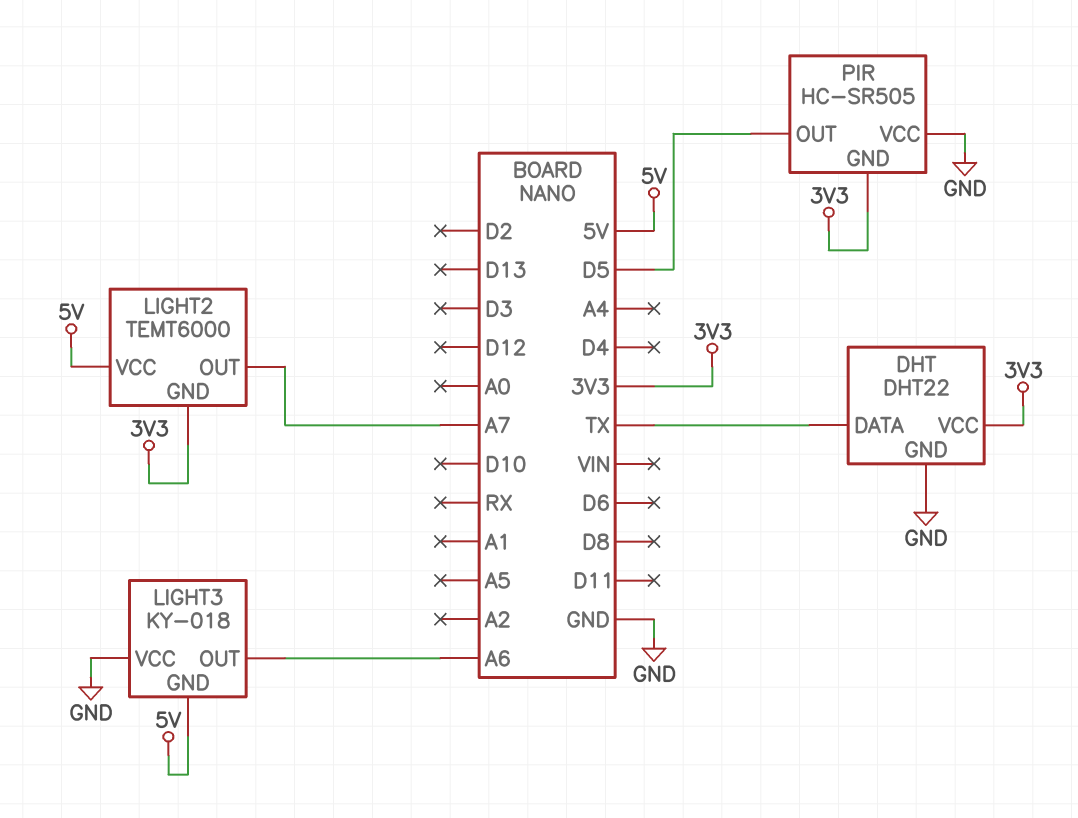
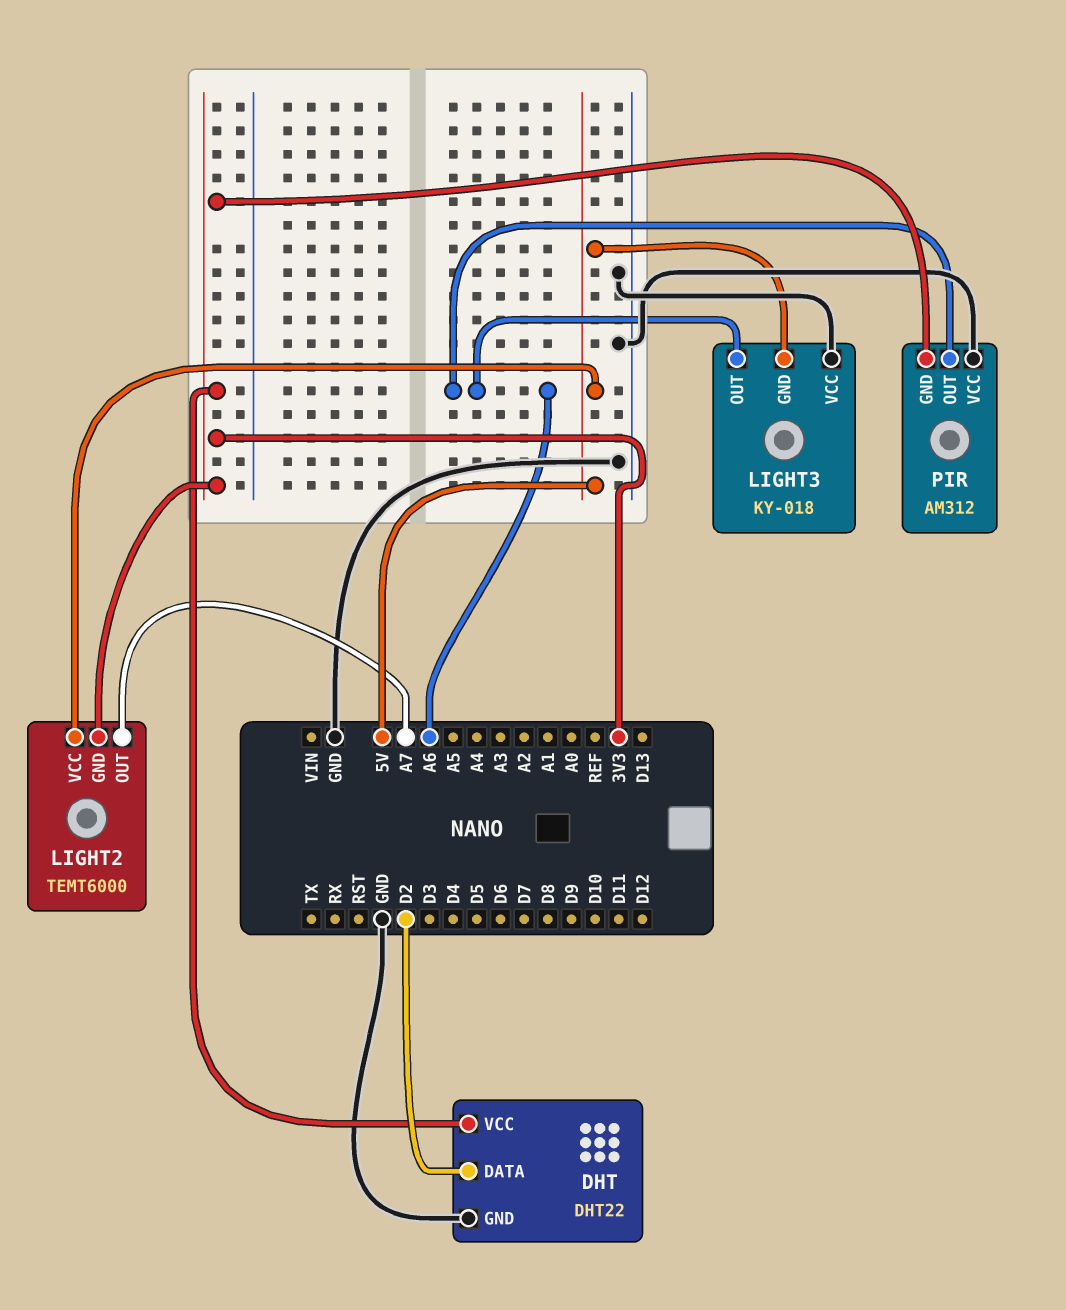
DHT pin DATA: TX -> D2
PIR: HC-SR505 -> AM312
PIR pin OUT: D5 -> A6

